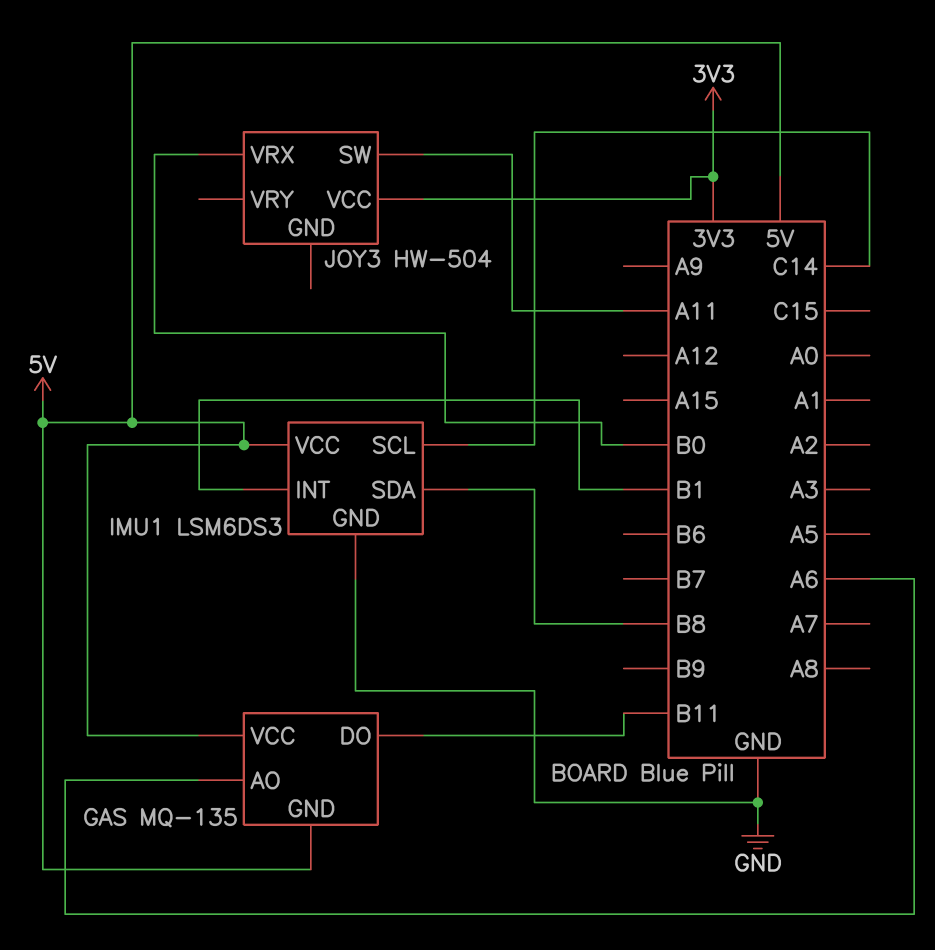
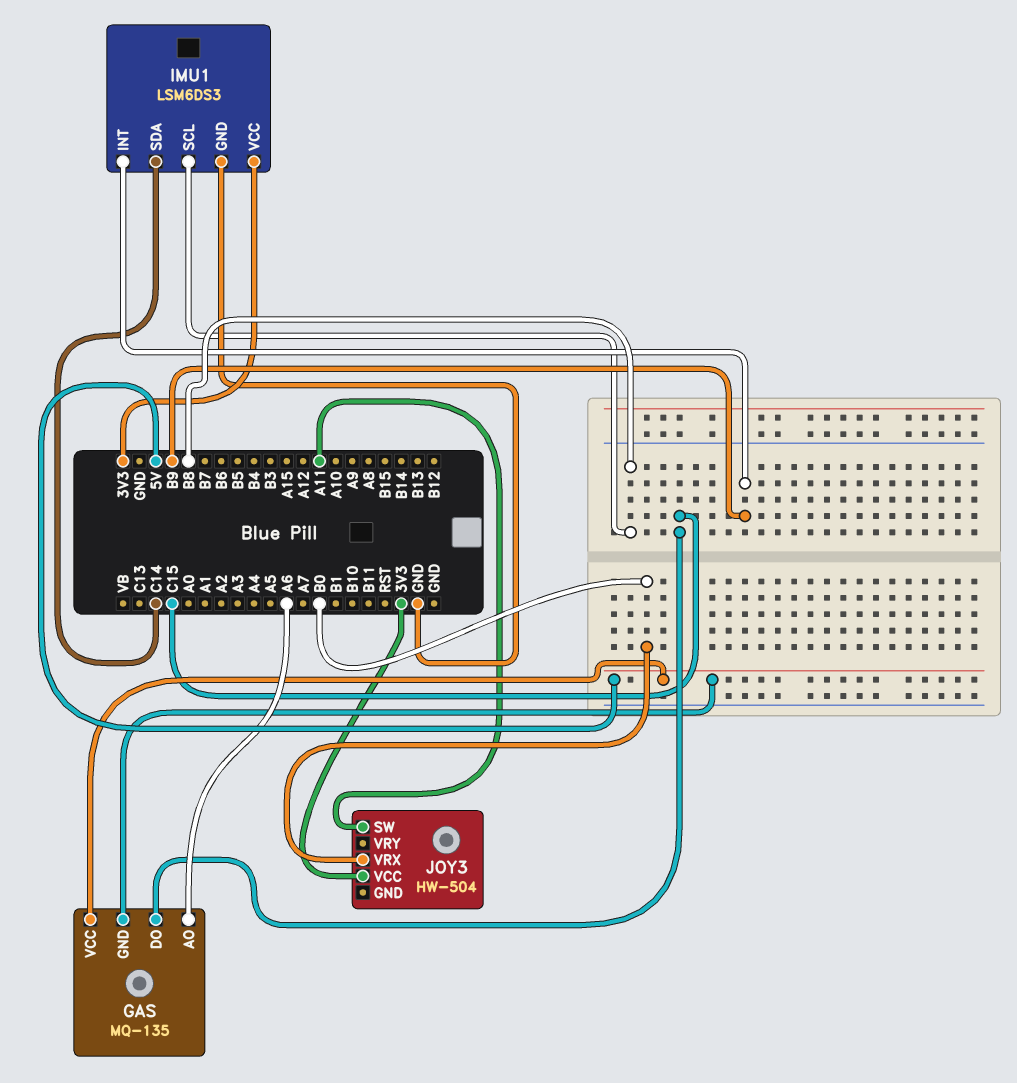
GAS pin DO: B11 -> C15
IMU1 pin INT: B1 -> B9
IMU1 pin SCL: C14 -> B8
IMU1 pin SDA: B8 -> C14
IMU1 pin VCC: 5V -> 3V3

